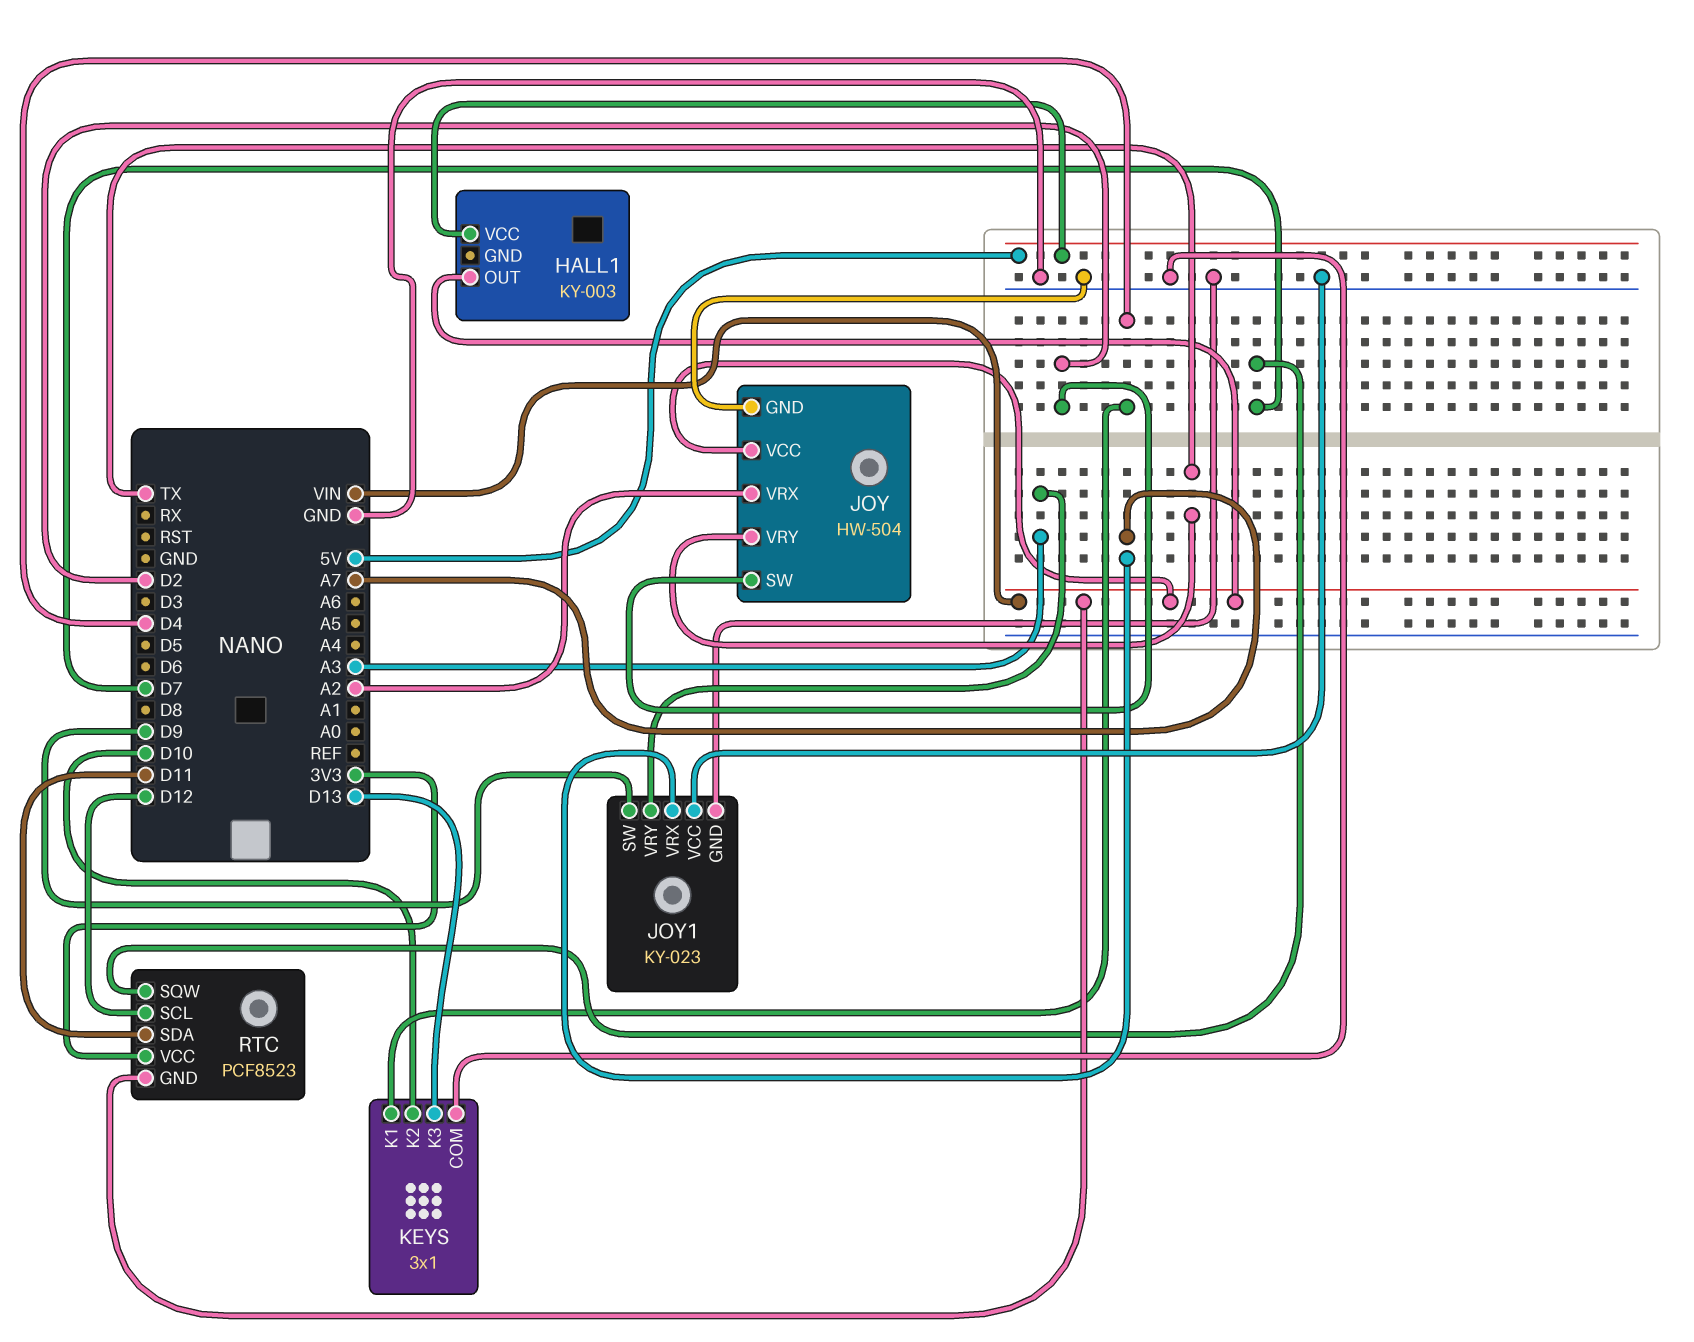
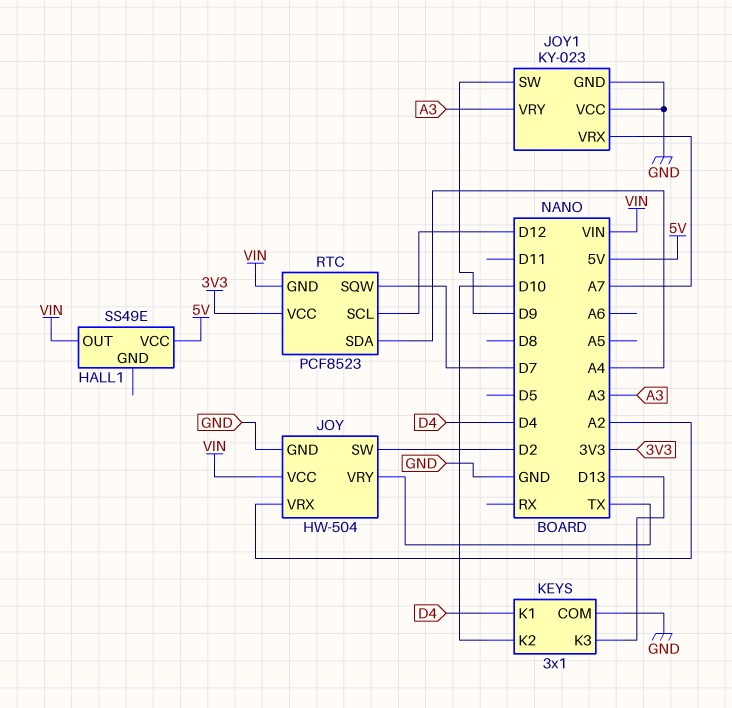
HALL1: KY-003 -> SS49E
RTC pin SDA: D11 -> A4

